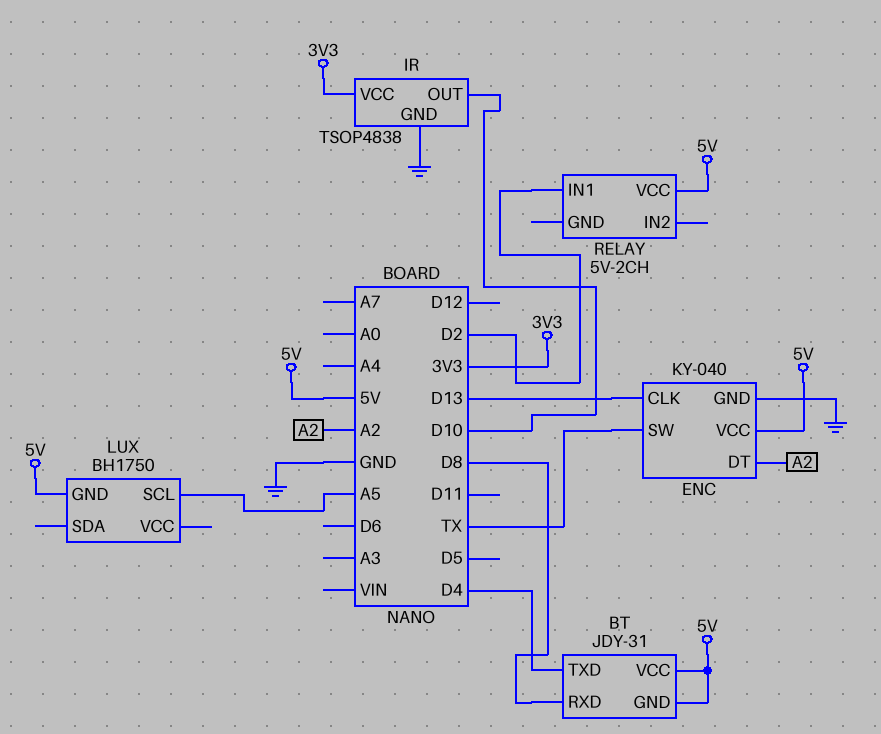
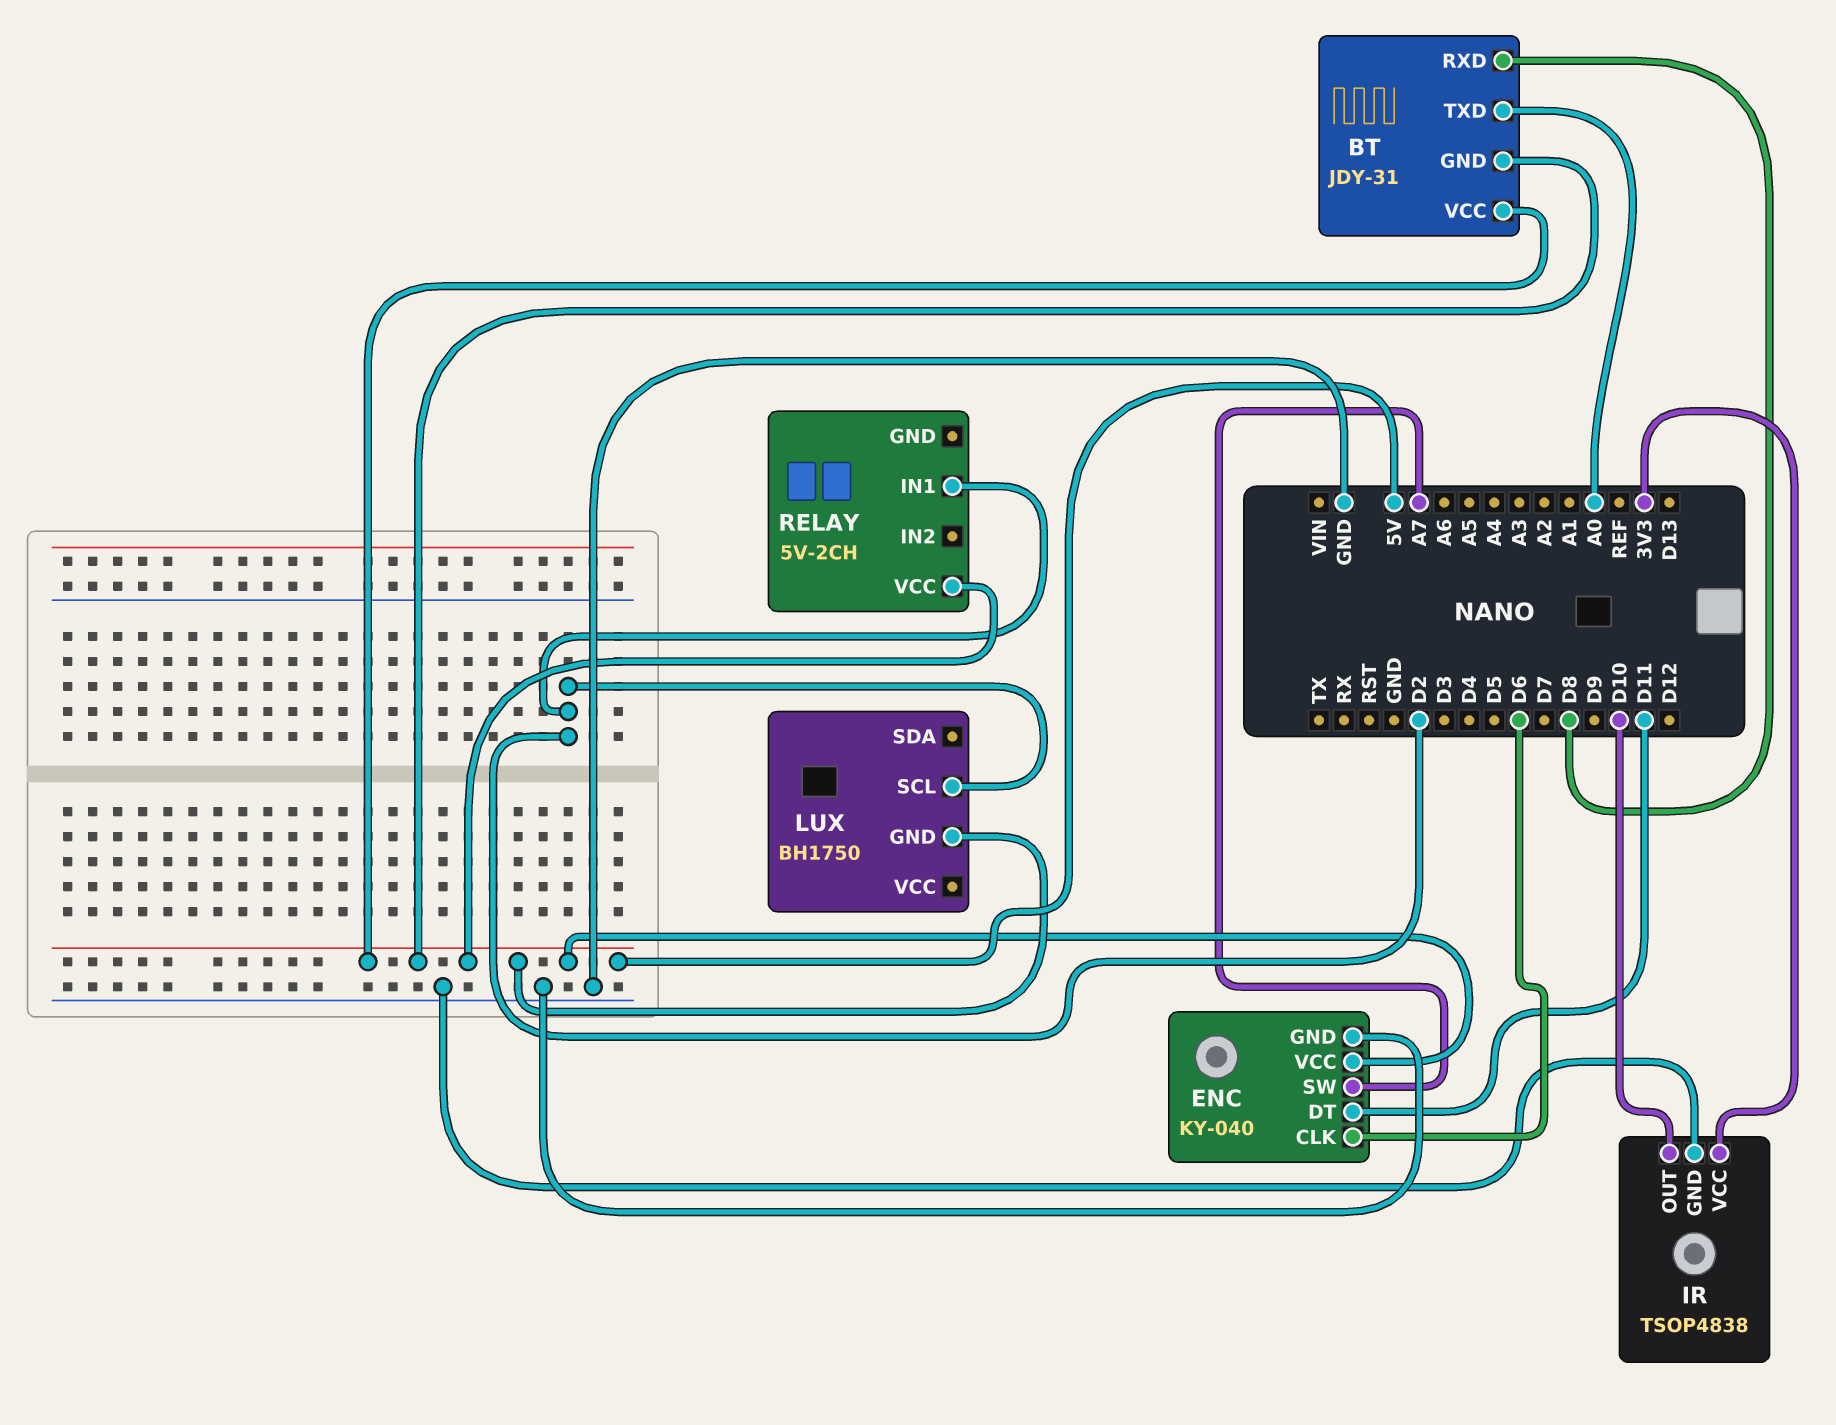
BT pin TXD: D4 -> A0
ENC pin CLK: D13 -> D6
ENC pin DT: A2 -> D11
ENC pin SW: TX -> A7
LUX pin SCL: A5 -> D2

